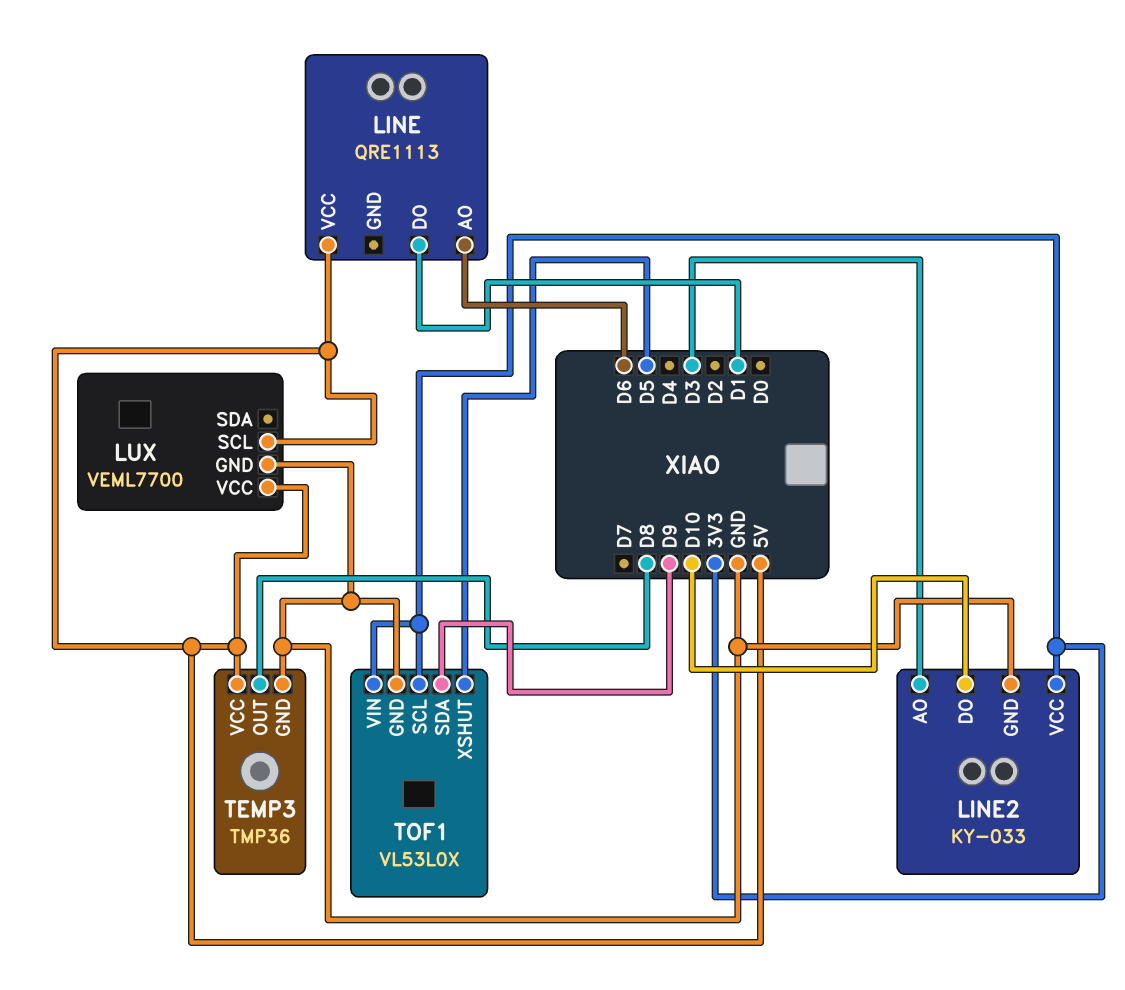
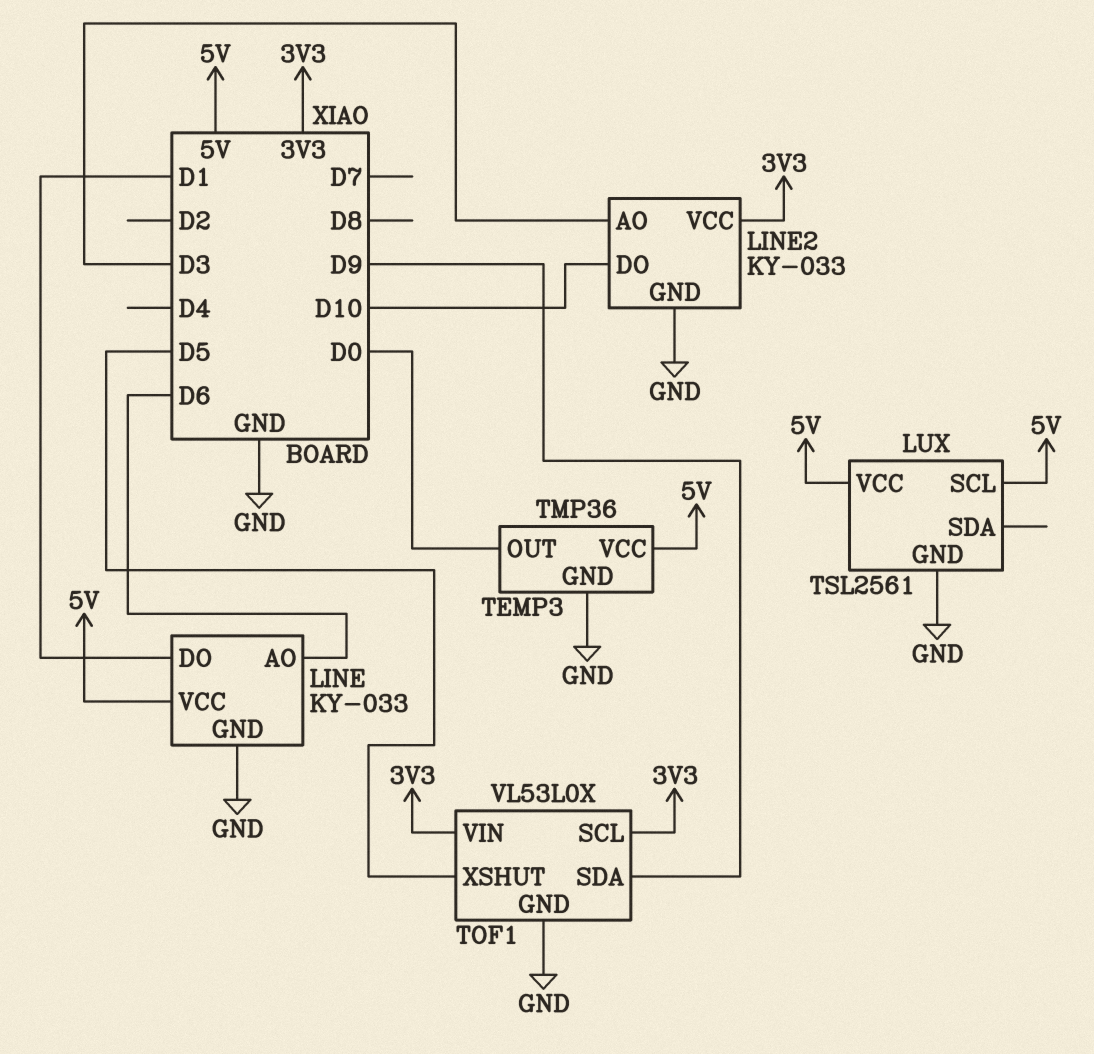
LINE: QRE1113 -> KY-033
LINE pin GND: none -> GND
LUX: VEML7700 -> TSL2561
TEMP3 pin OUT: D8 -> D0

